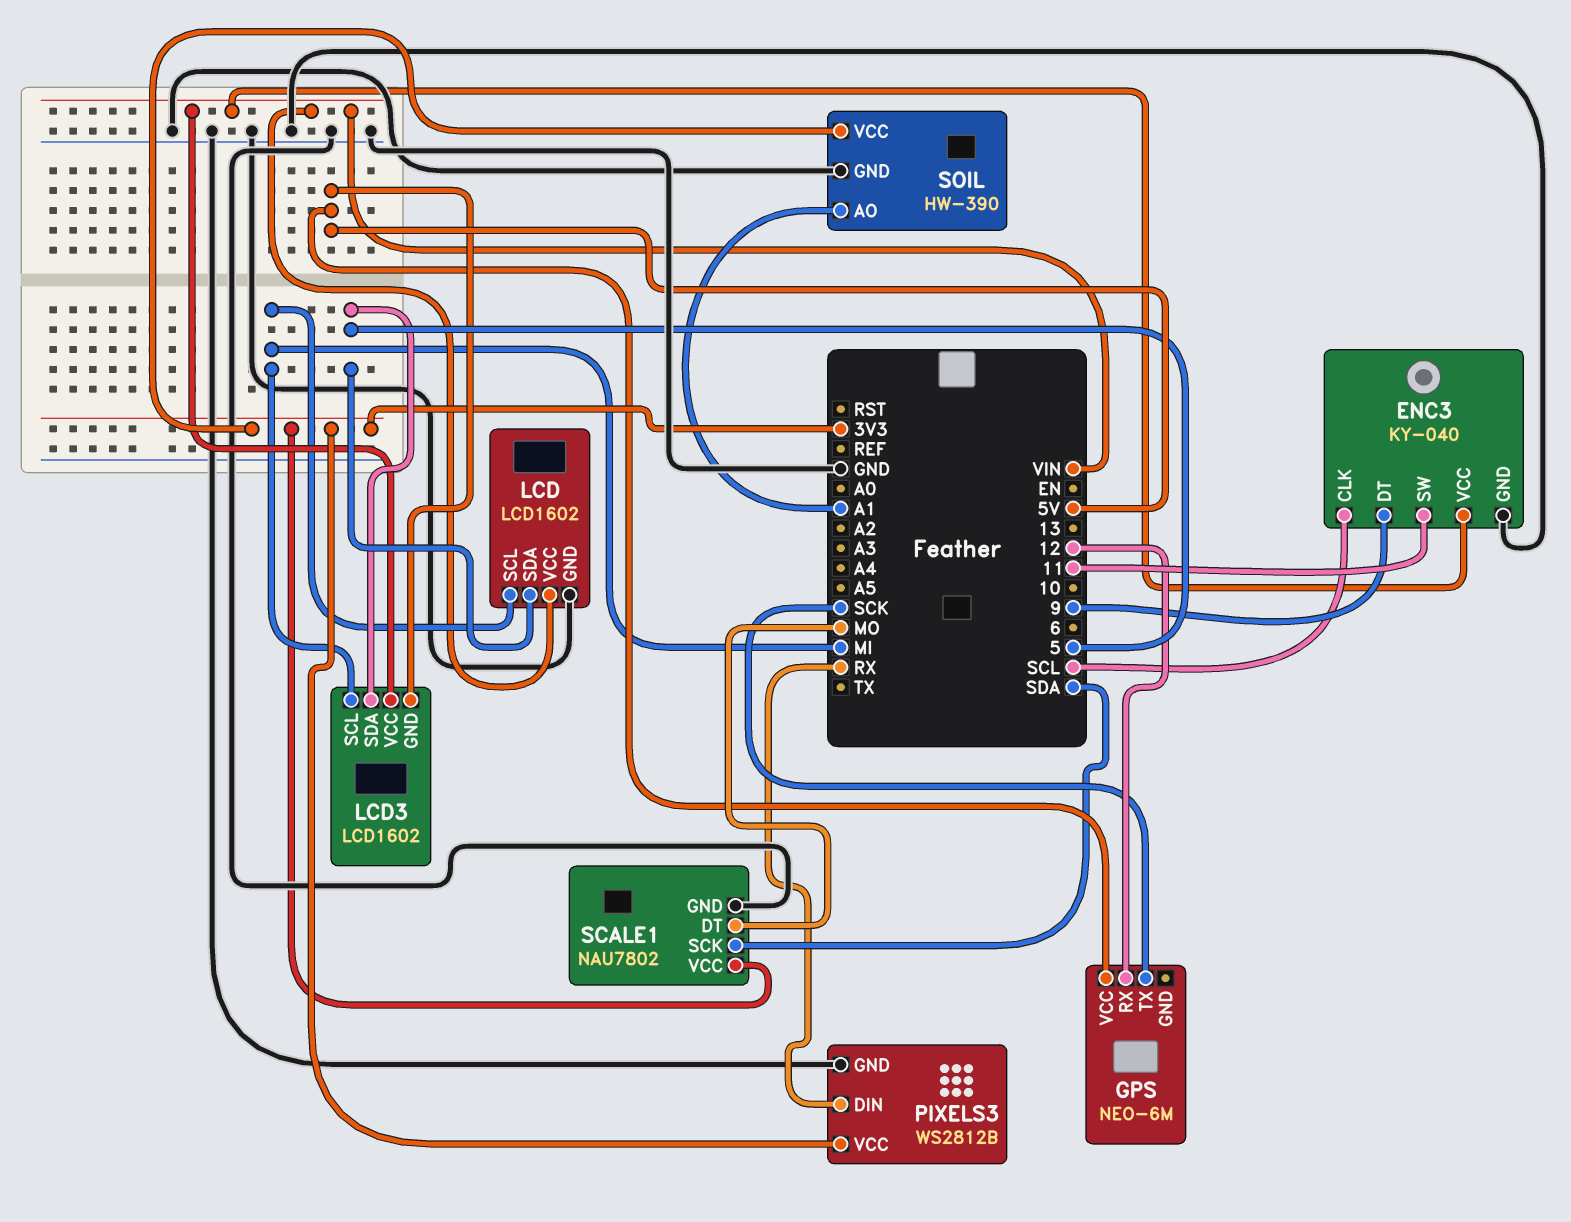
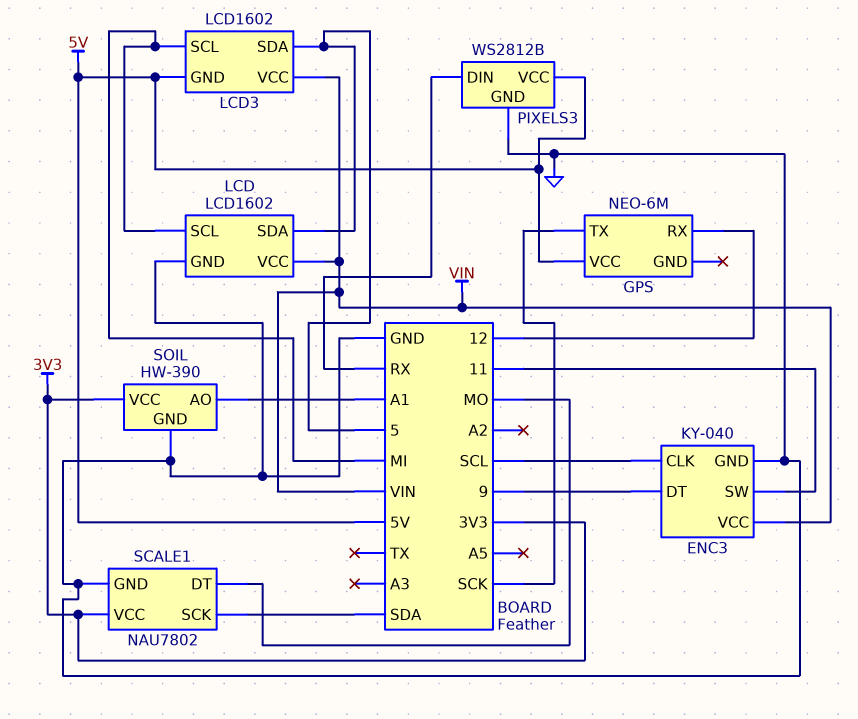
PIXELS3 pin VCC: 3V3 -> 5V

